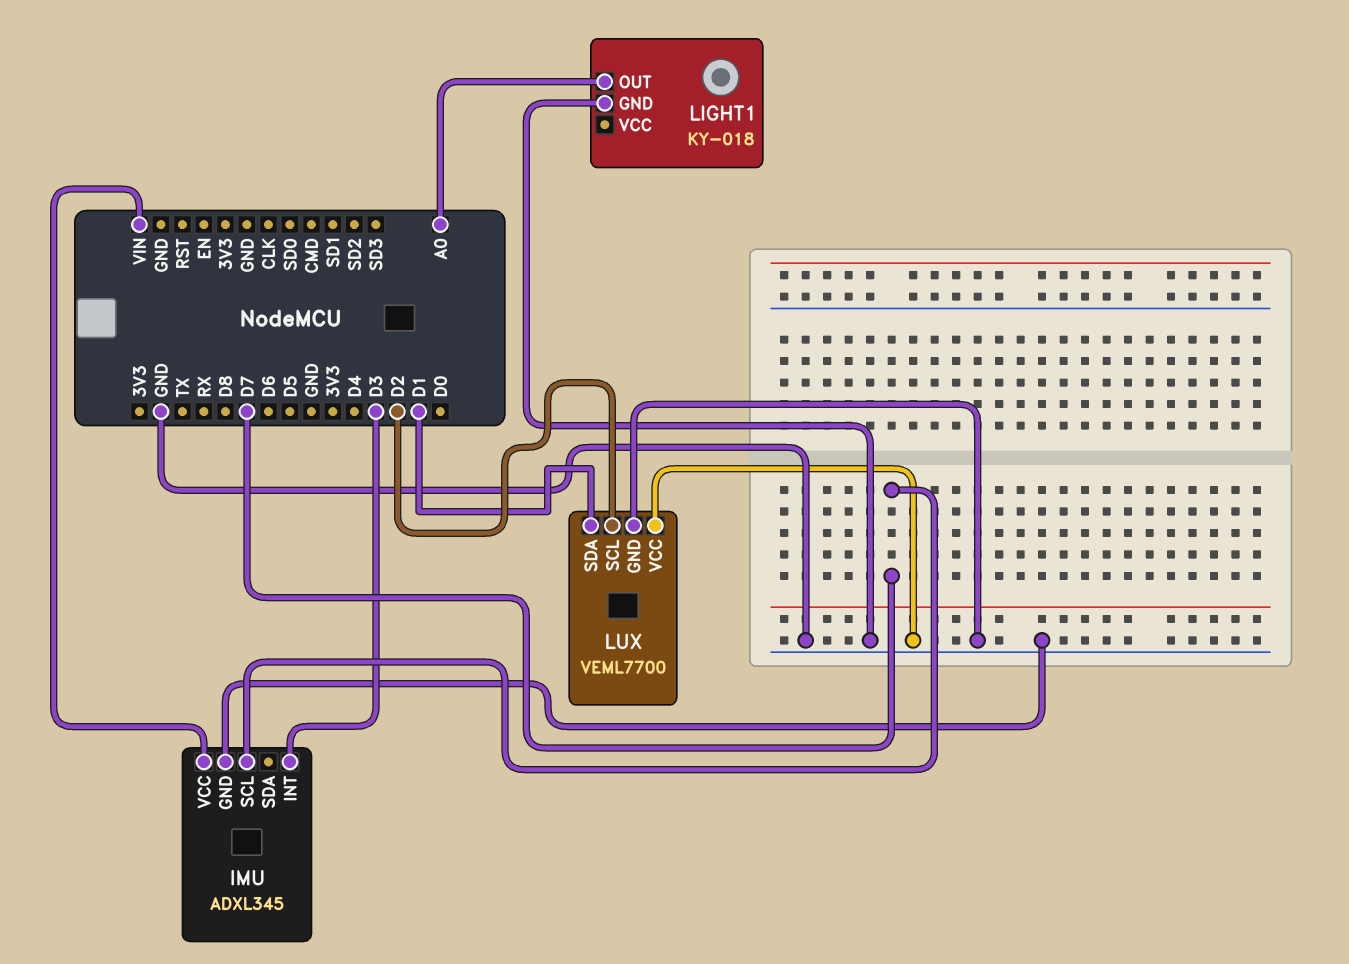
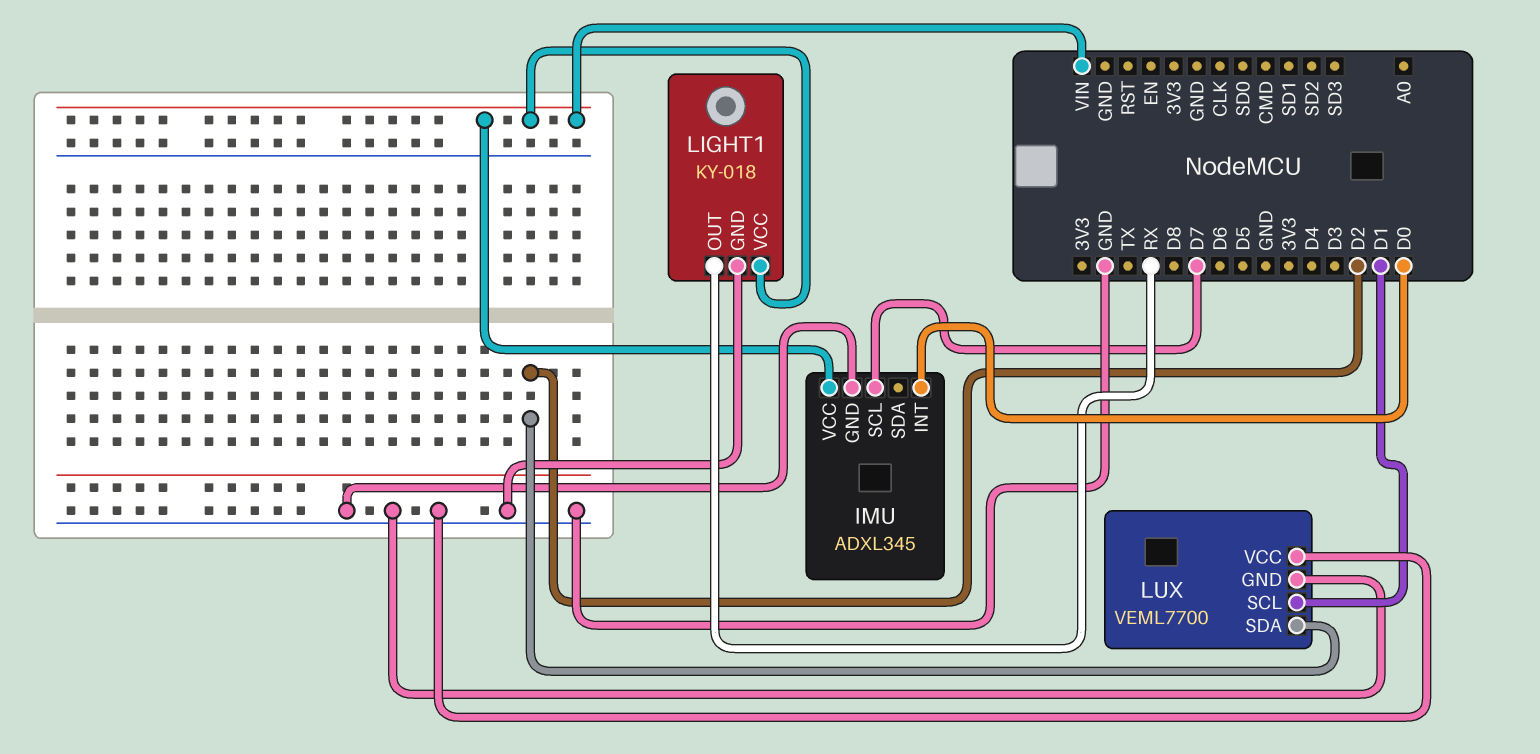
IMU pin INT: D3 -> D0
LIGHT1 pin OUT: A0 -> RX
LIGHT1 pin VCC: none -> VIN
LUX pin SCL: D2 -> D1
LUX pin SDA: D1 -> D2

